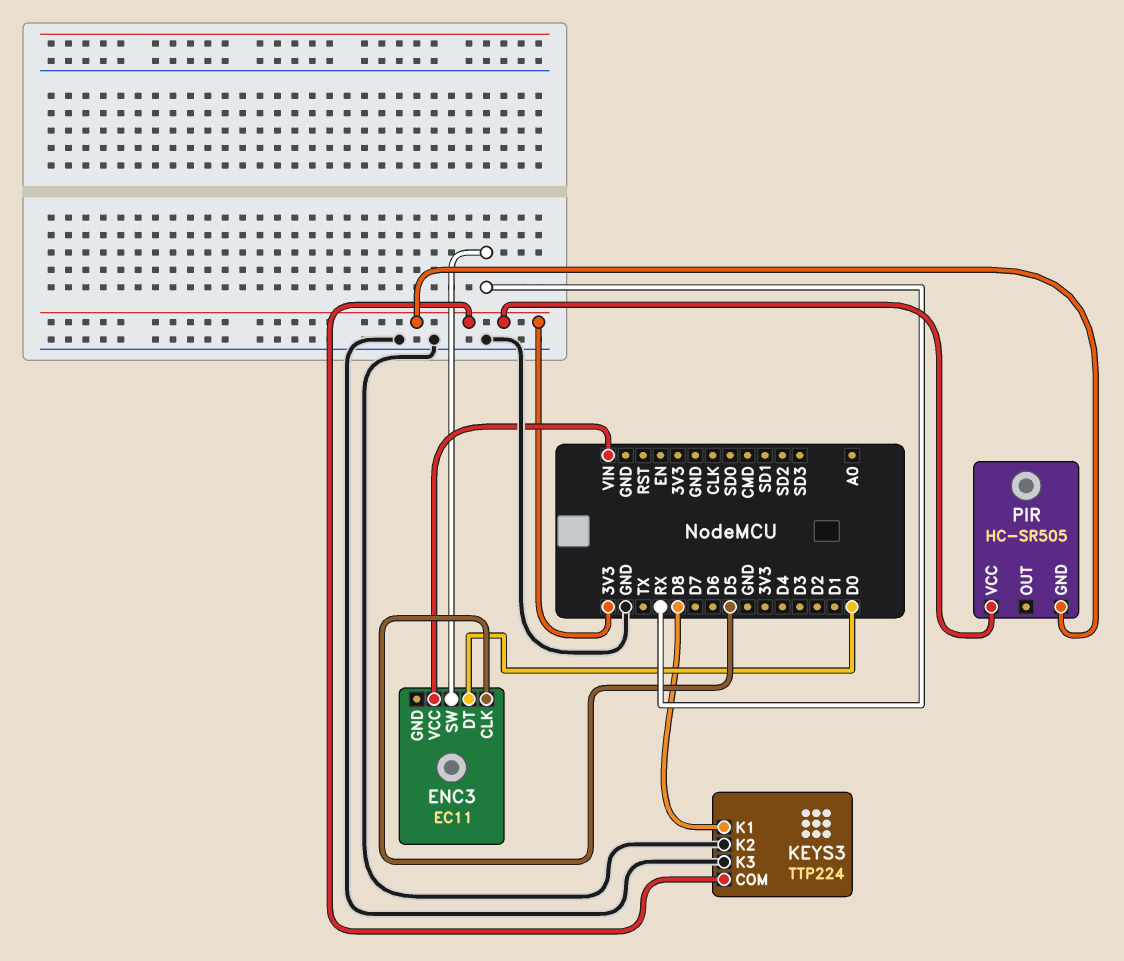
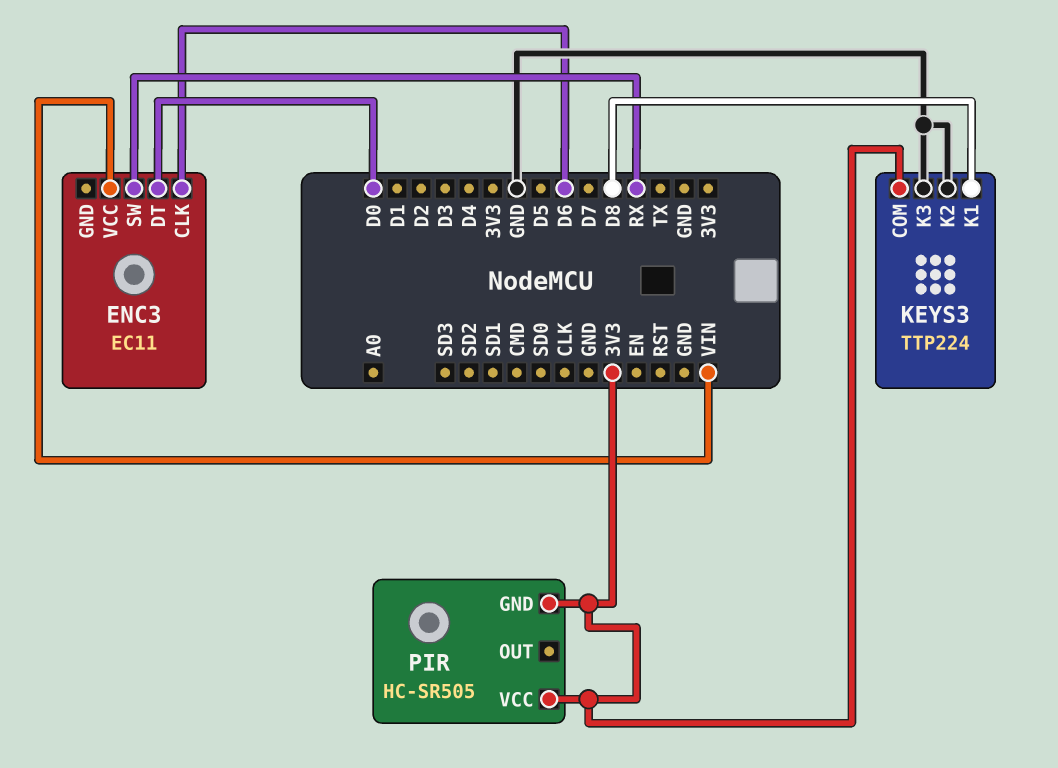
ENC3 pin CLK: D5 -> D6

